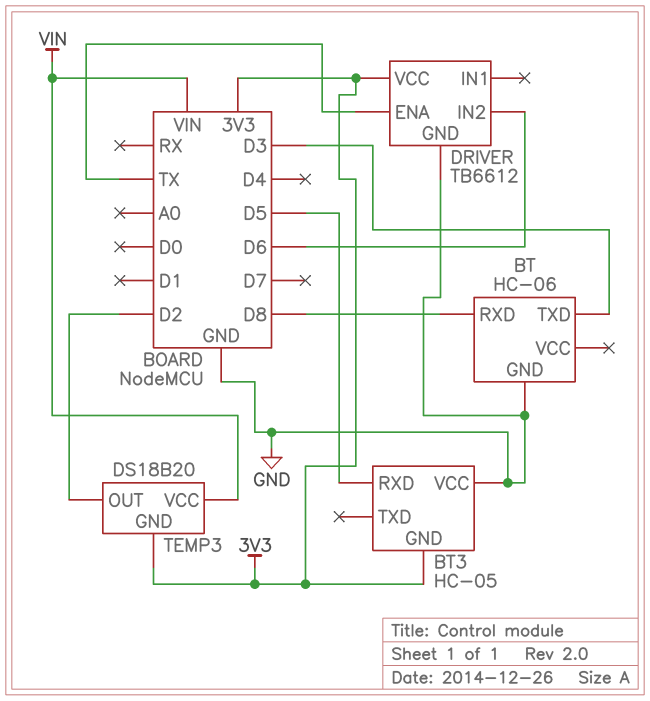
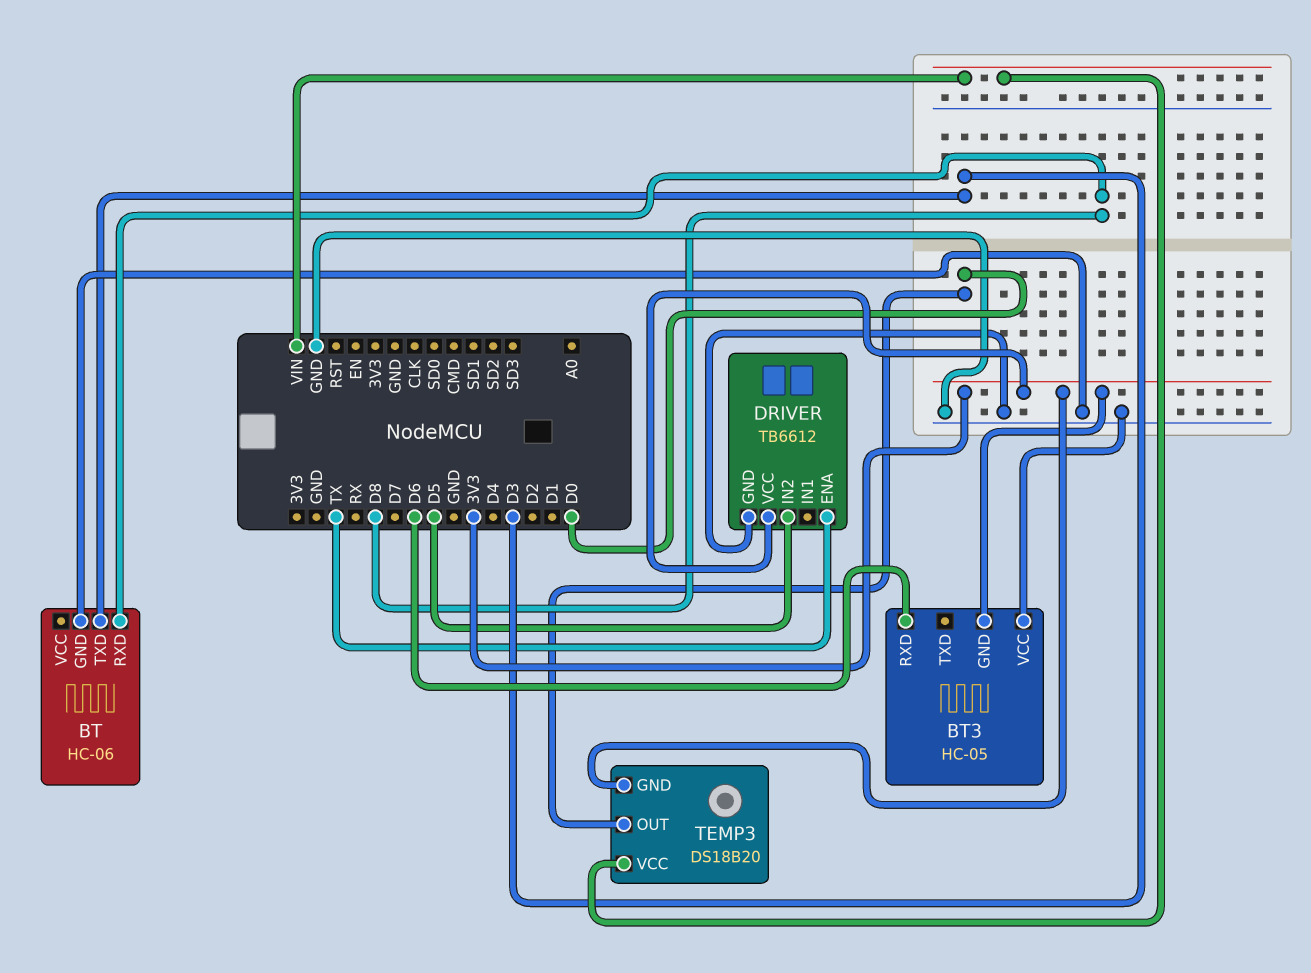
BT3 pin RXD: D5 -> D6
DRIVER pin IN2: D6 -> D5
TEMP3 pin OUT: D2 -> D0

